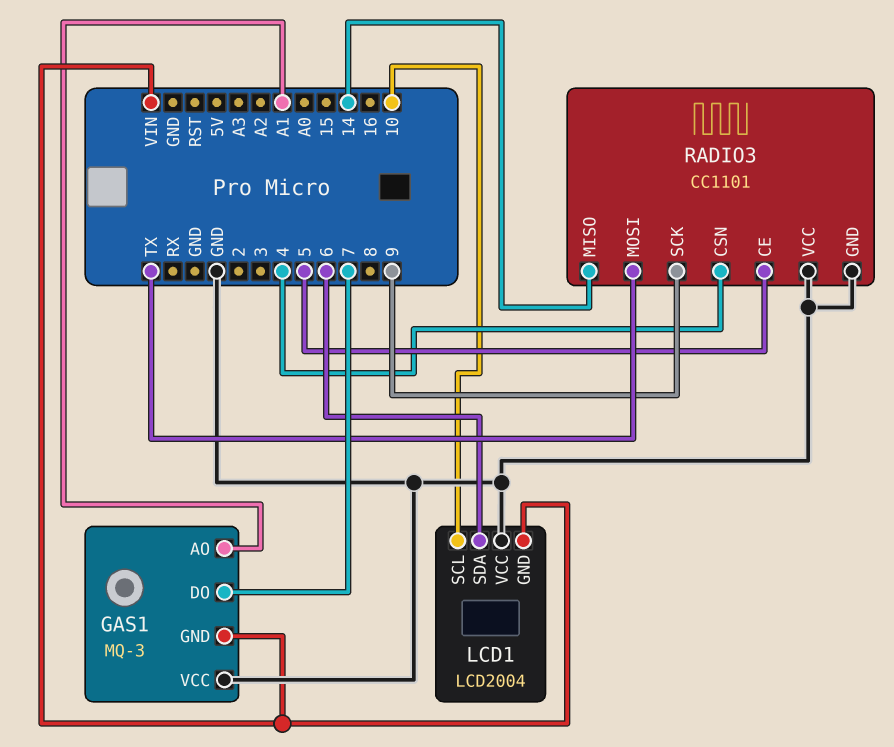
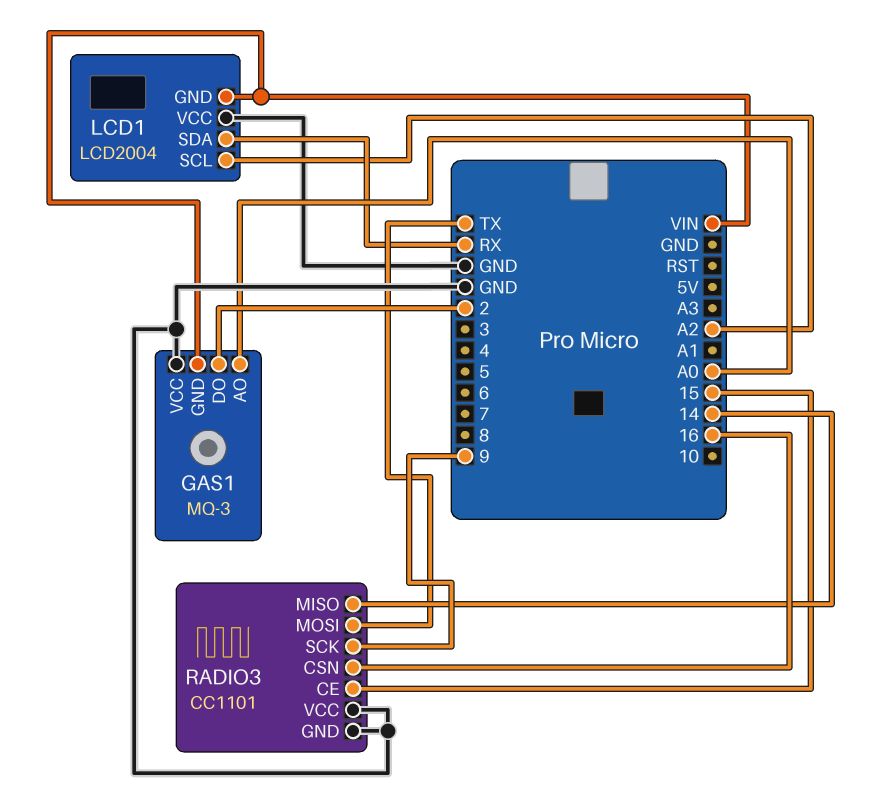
GAS1 pin AO: A1 -> A0
GAS1 pin DO: 7 -> 2
LCD1 pin SCL: 10 -> A2
LCD1 pin SDA: 6 -> RX
RADIO3 pin CE: 5 -> 15
RADIO3 pin CSN: 4 -> 16

